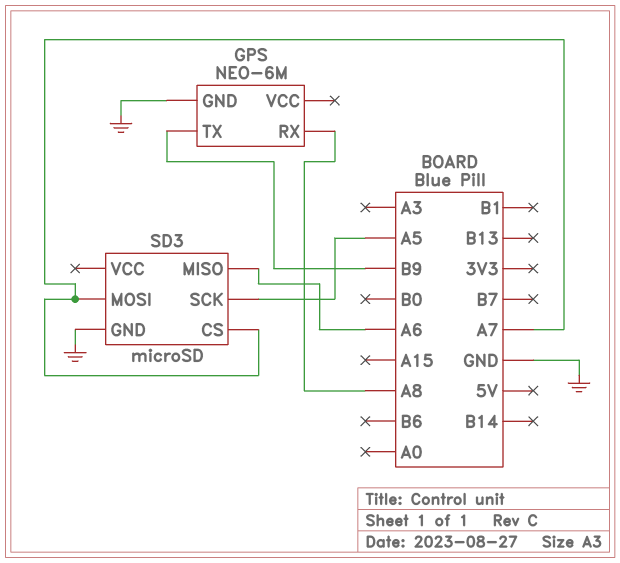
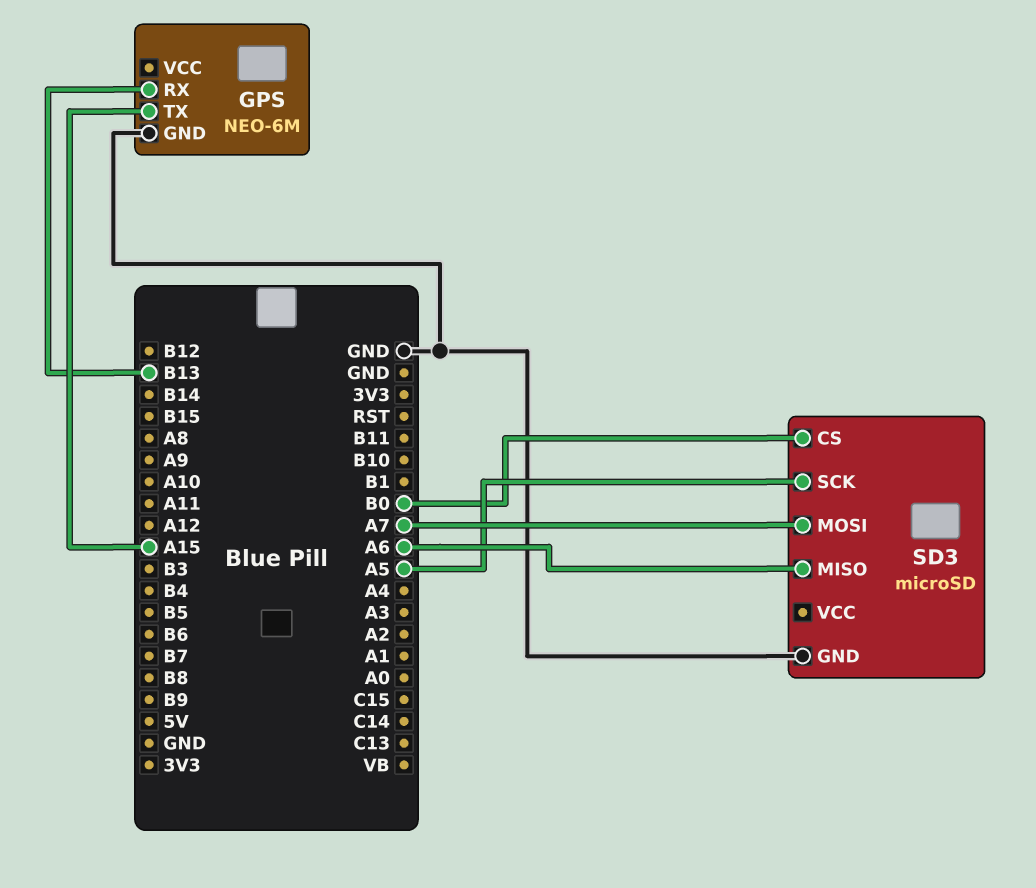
GPS pin RX: A8 -> B13
GPS pin TX: B9 -> A15
SD3 pin CS: A7 -> B0

